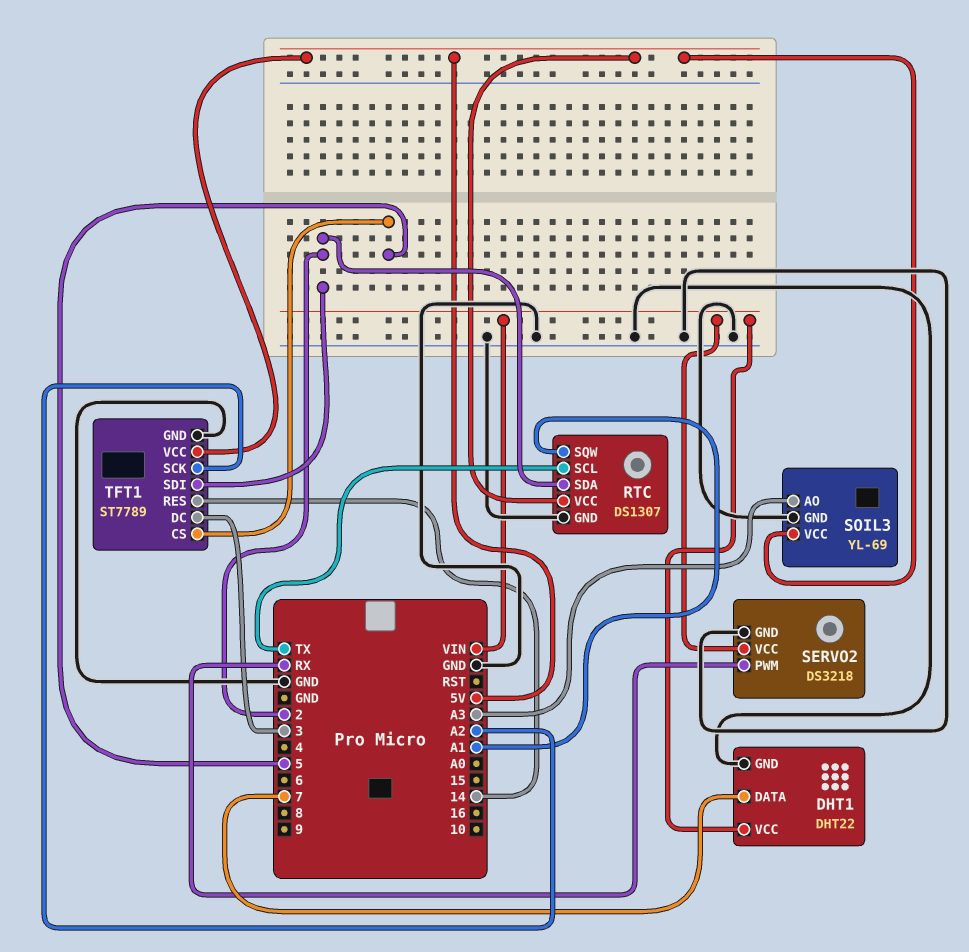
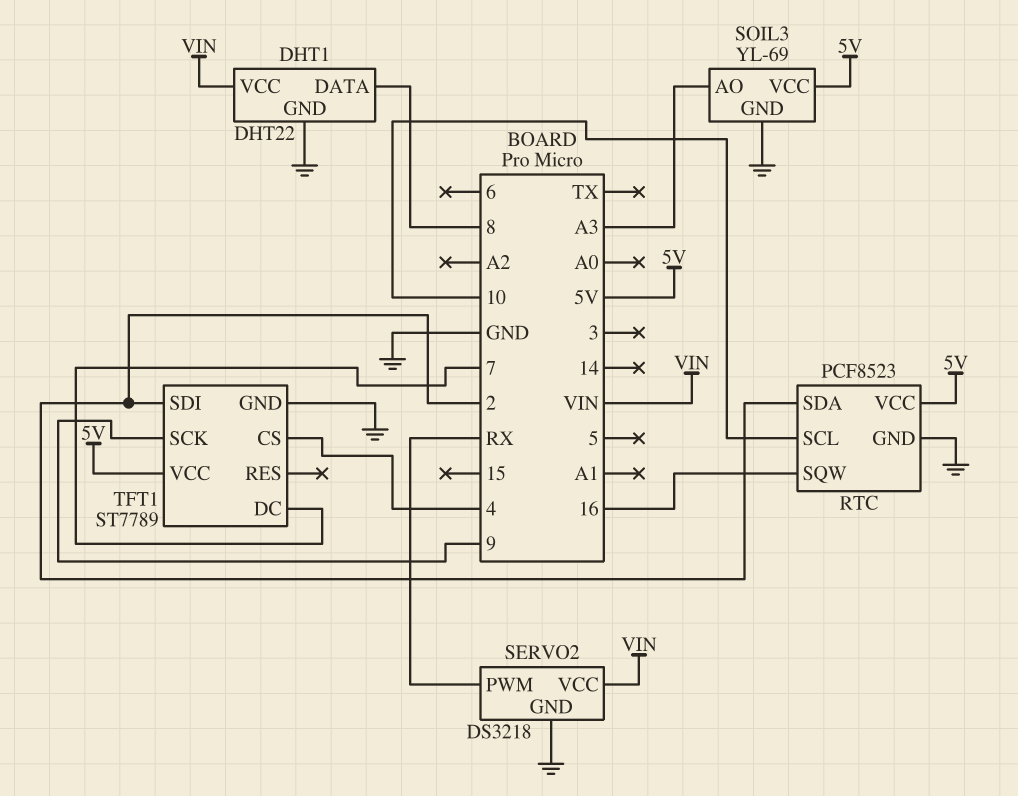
DHT1 pin DATA: 7 -> 8
RTC: DS1307 -> PCF8523
RTC pin SCL: TX -> 10
RTC pin SQW: A1 -> 16
TFT1 pin CS: 5 -> 4
TFT1 pin DC: 3 -> 7
TFT1 pin RES: 14 -> none
TFT1 pin SCK: A2 -> 9

